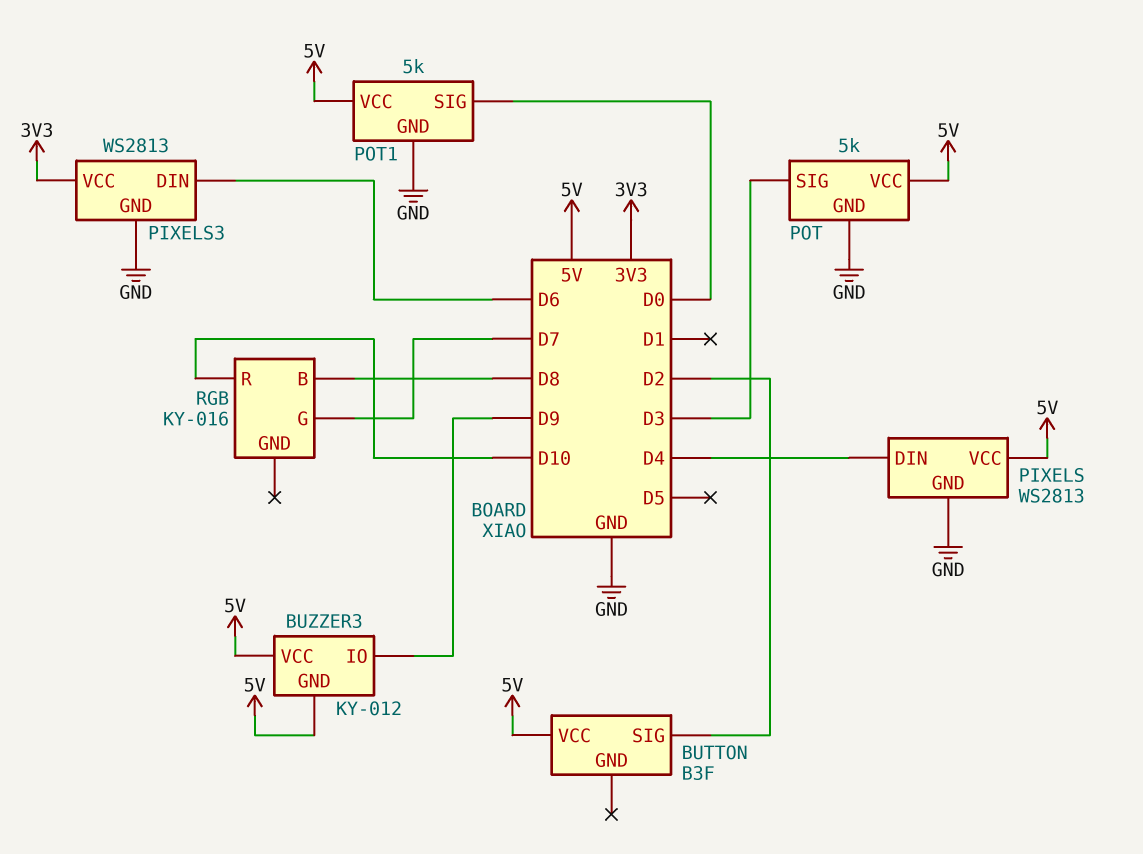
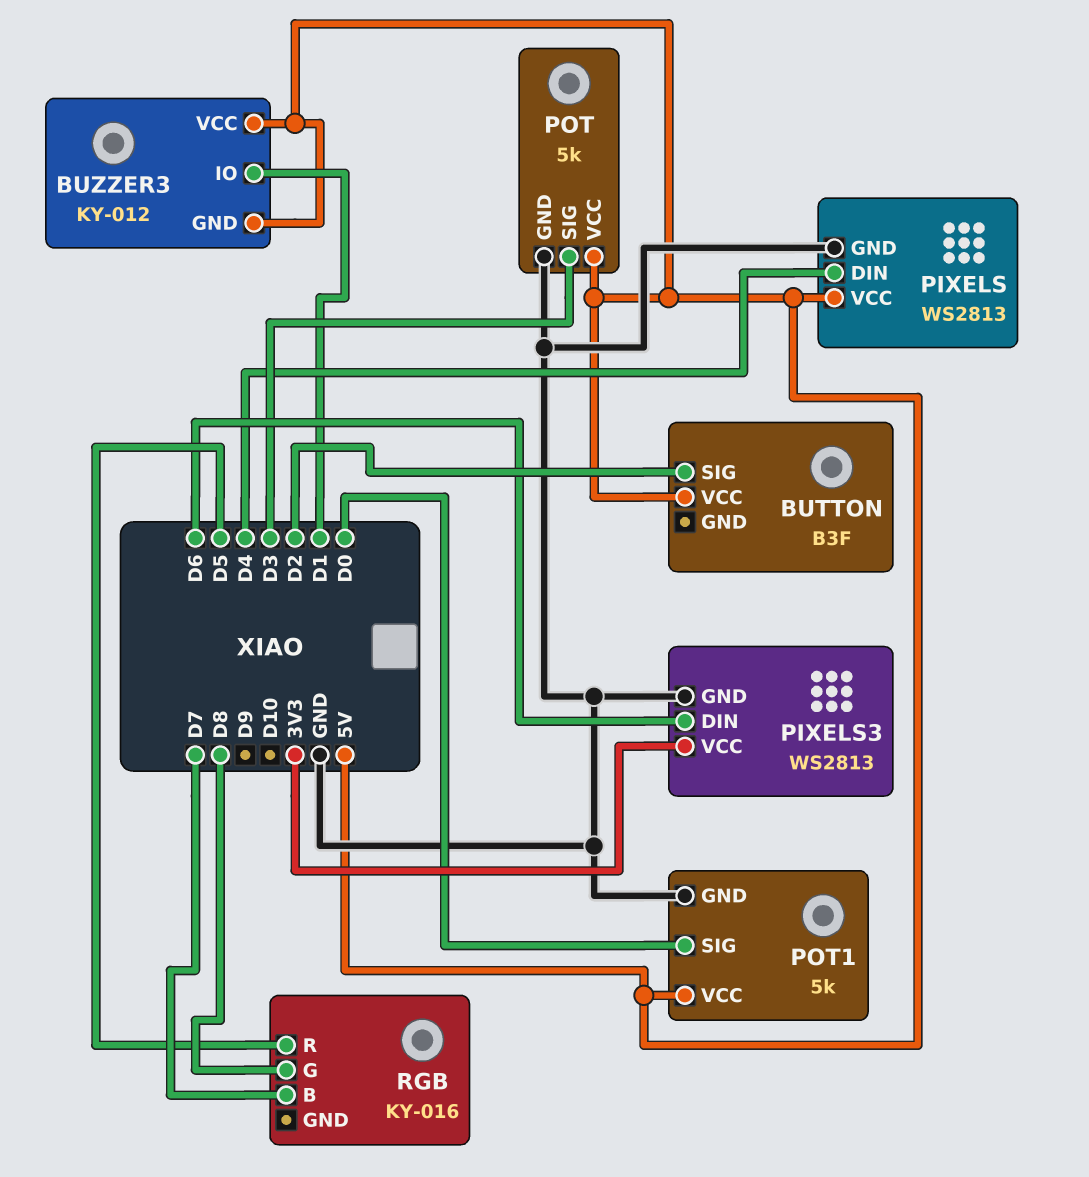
BUZZER3 pin IO: D9 -> D1
RGB pin B: D8 -> D7
RGB pin G: D7 -> D8
RGB pin R: D10 -> D5

